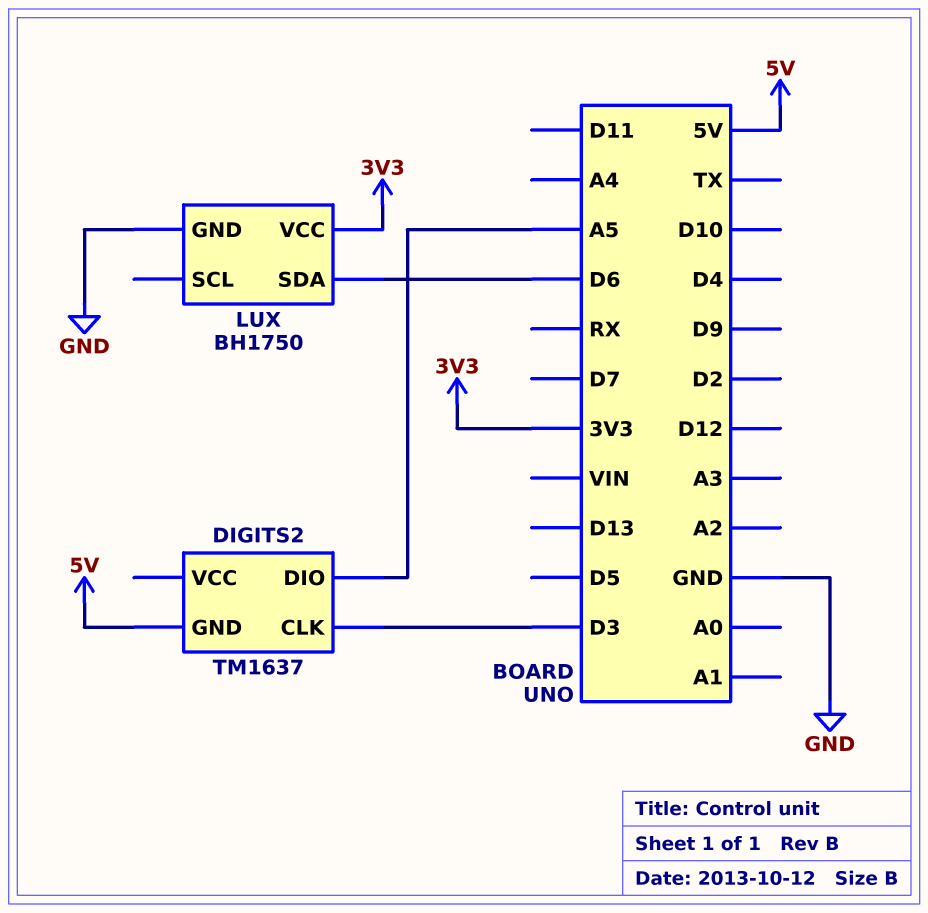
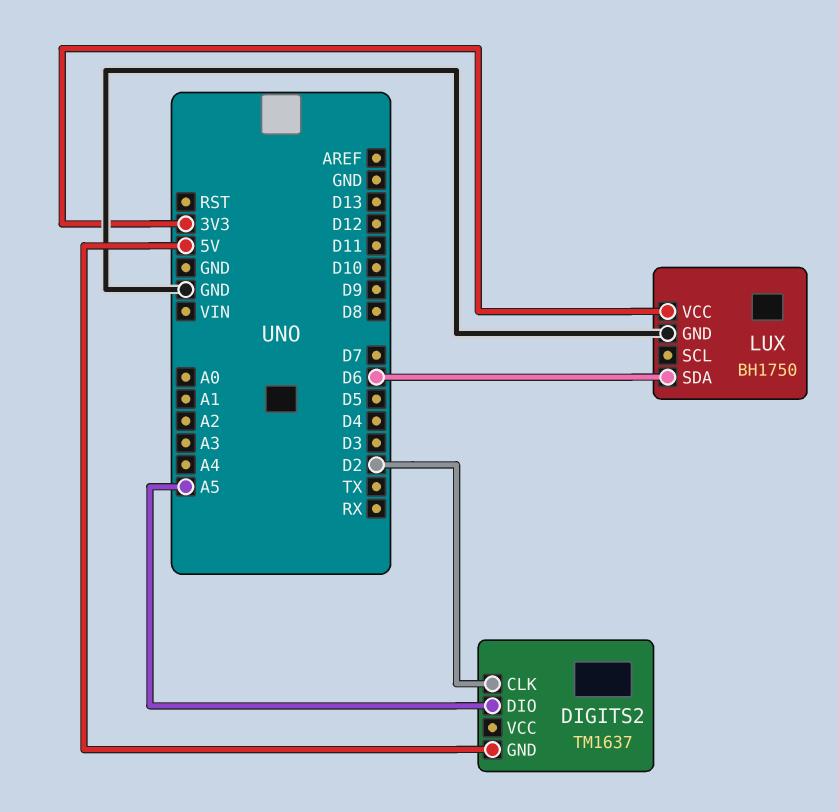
DIGITS2 pin CLK: D3 -> D2

